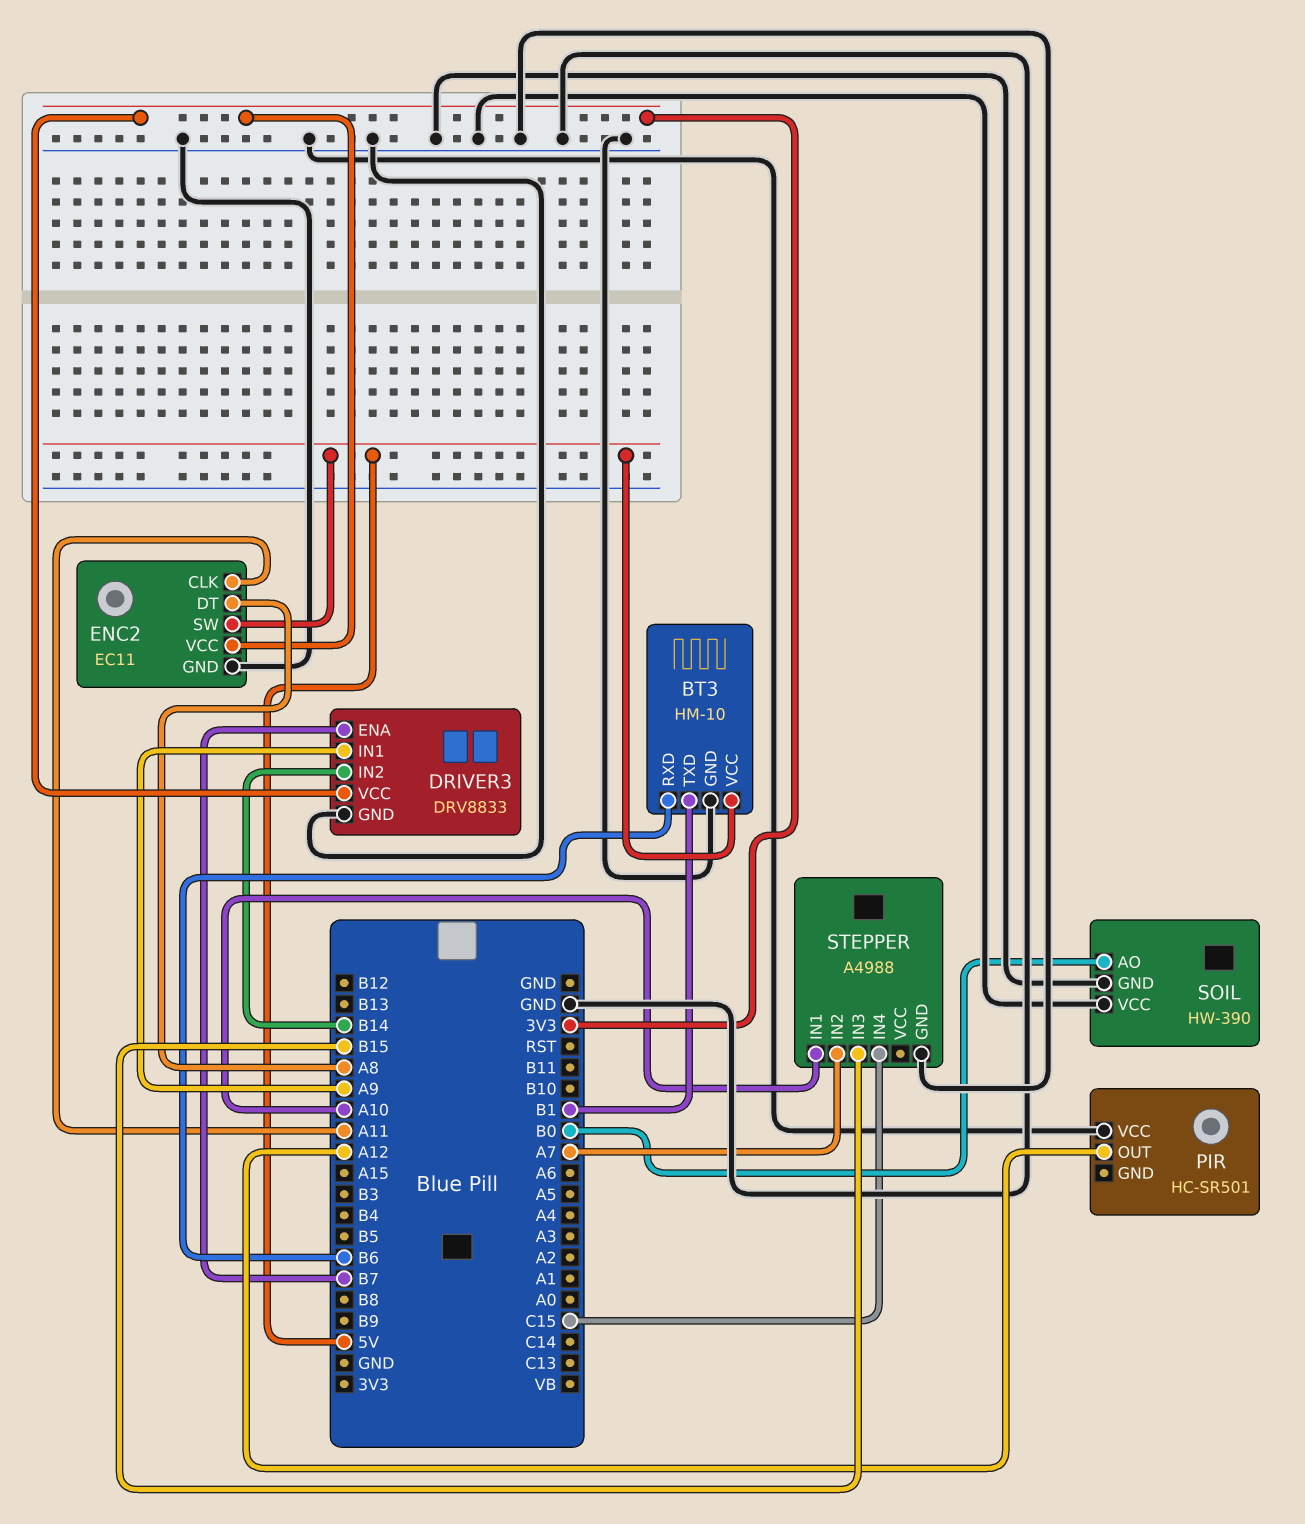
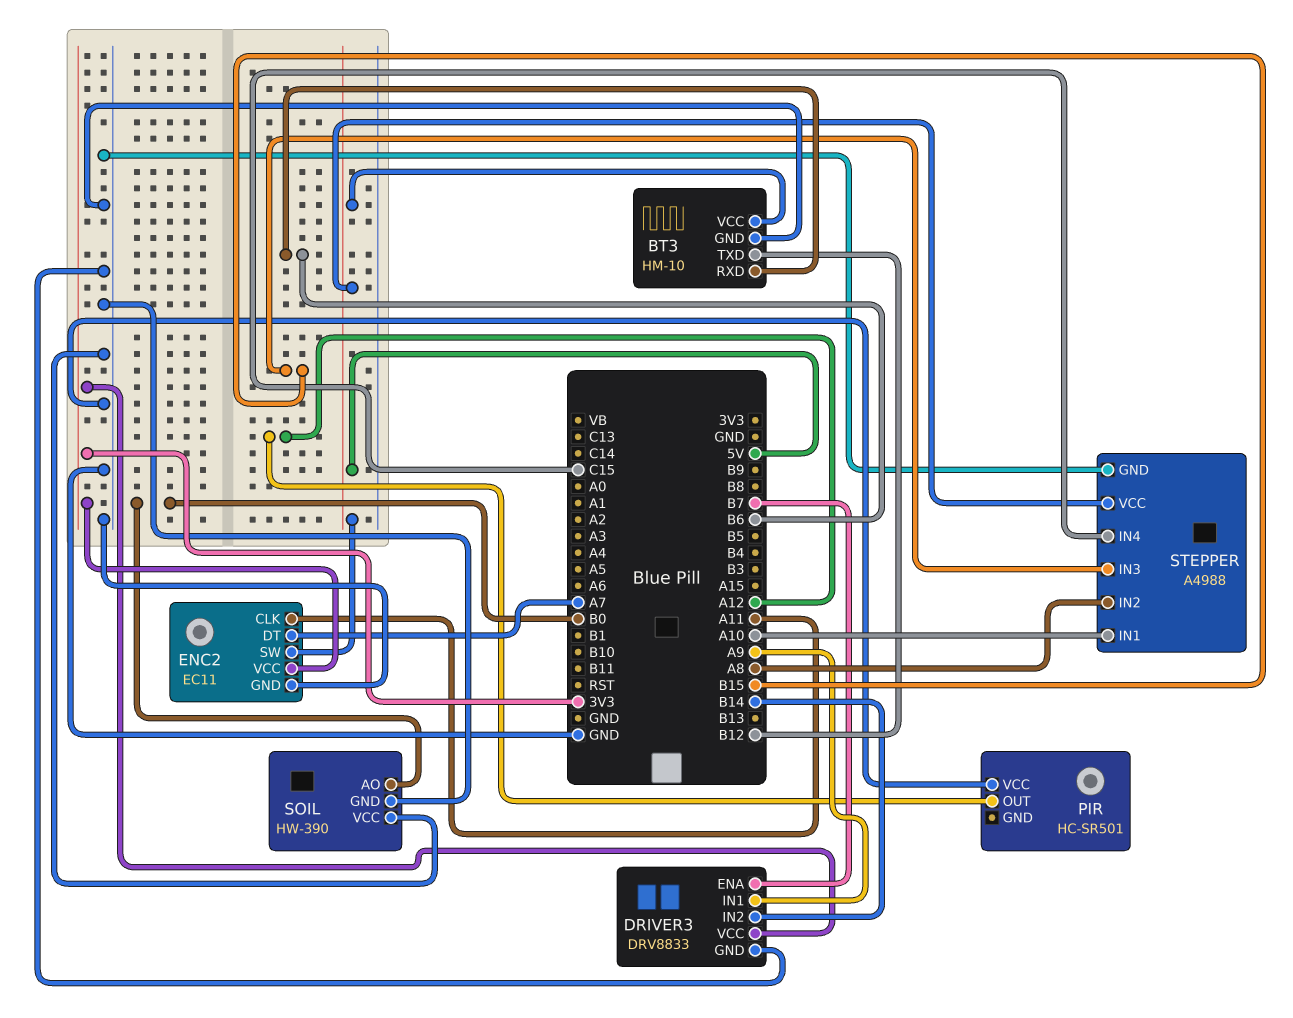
BT3 pin TXD: B1 -> B12
ENC2 pin DT: A8 -> A7
STEPPER pin IN2: A7 -> A8
STEPPER pin VCC: none -> 5V

